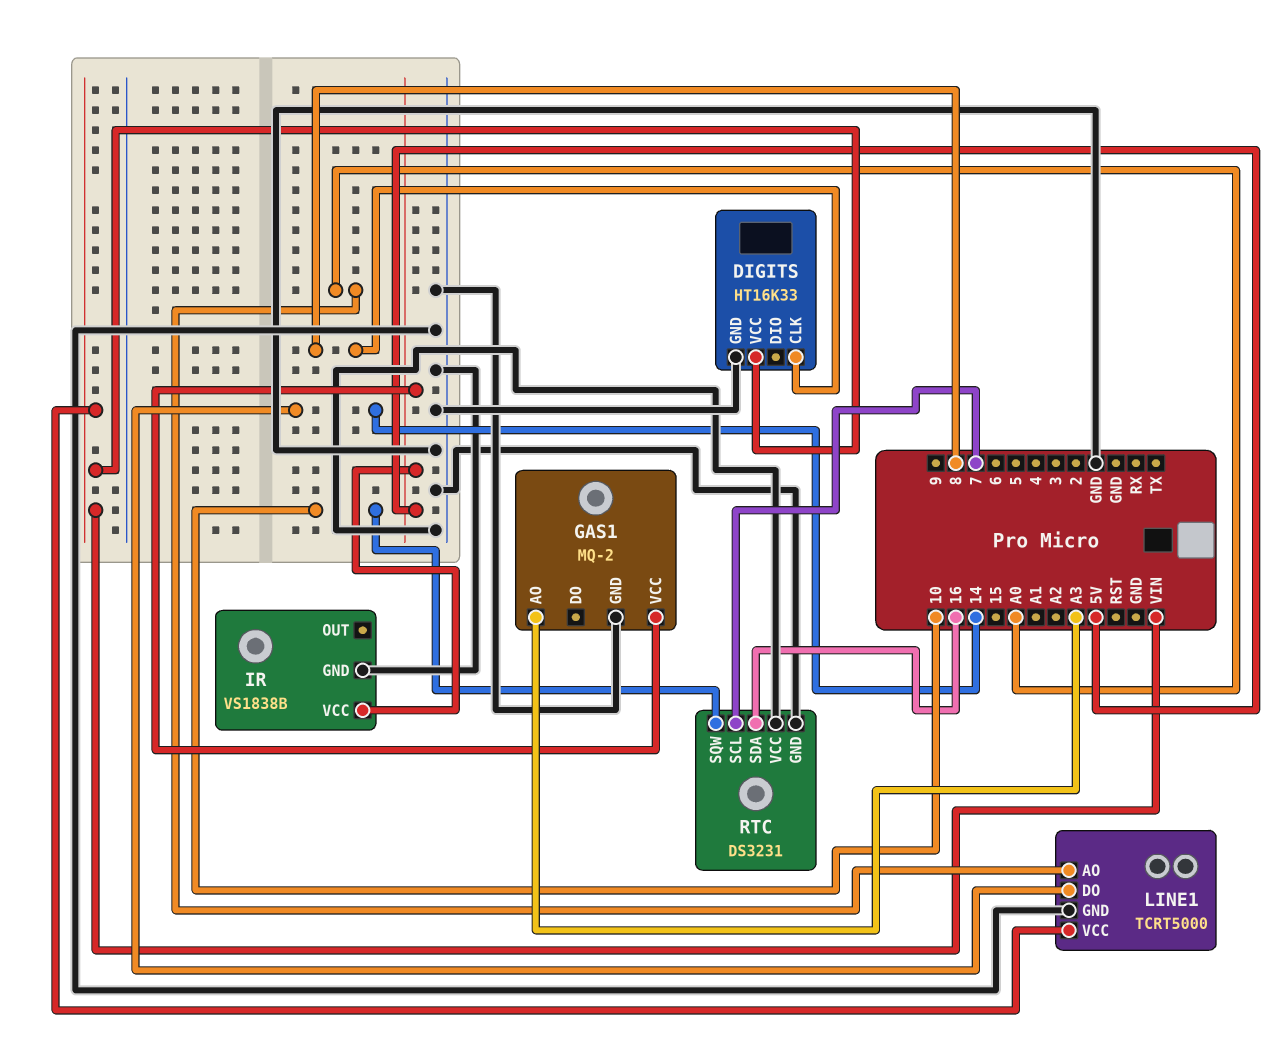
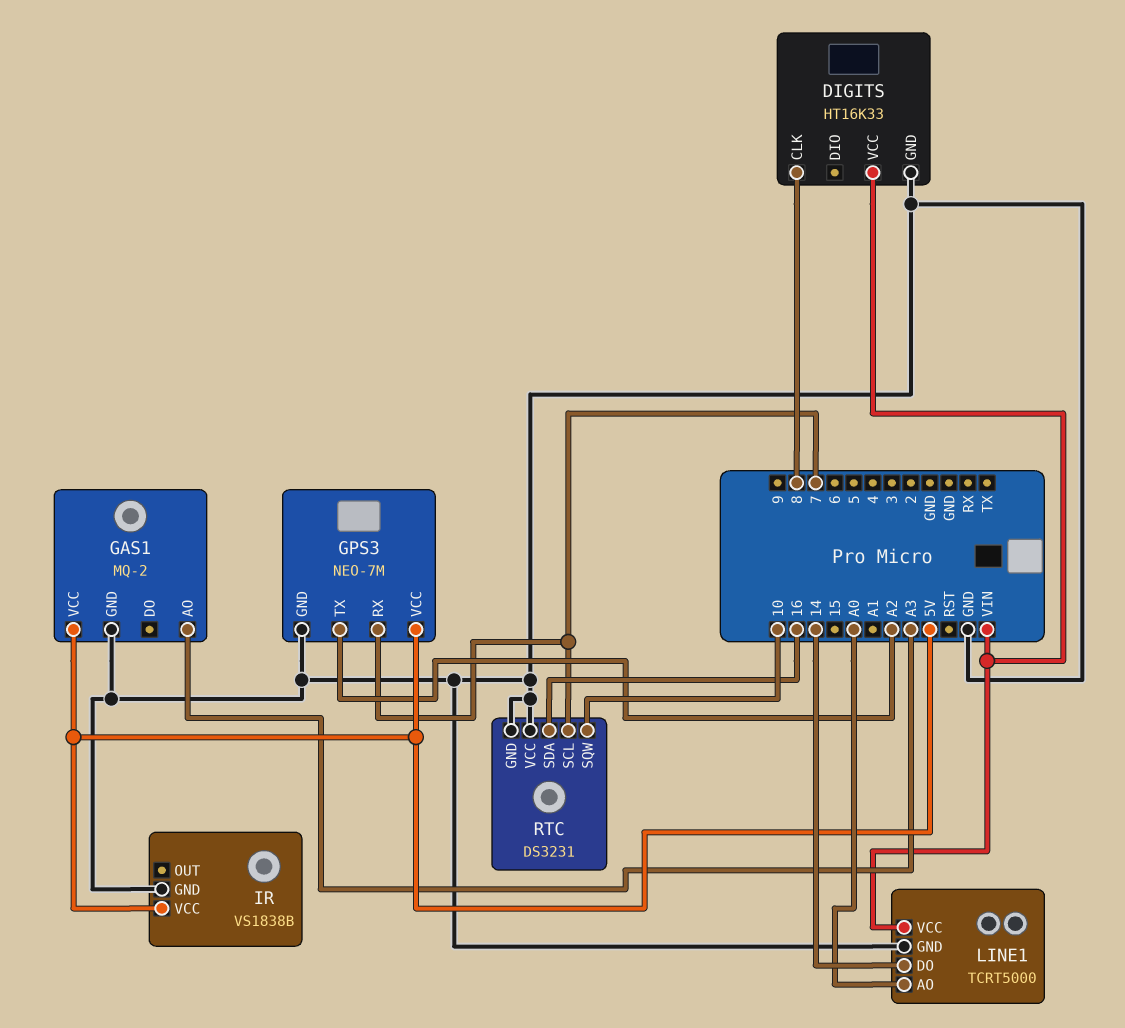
GPS3: none -> NEO-7M
GPS3 pin GND: none -> GND
GPS3 pin RX: none -> 7
GPS3 pin TX: none -> A2
GPS3 pin VCC: none -> 5V

